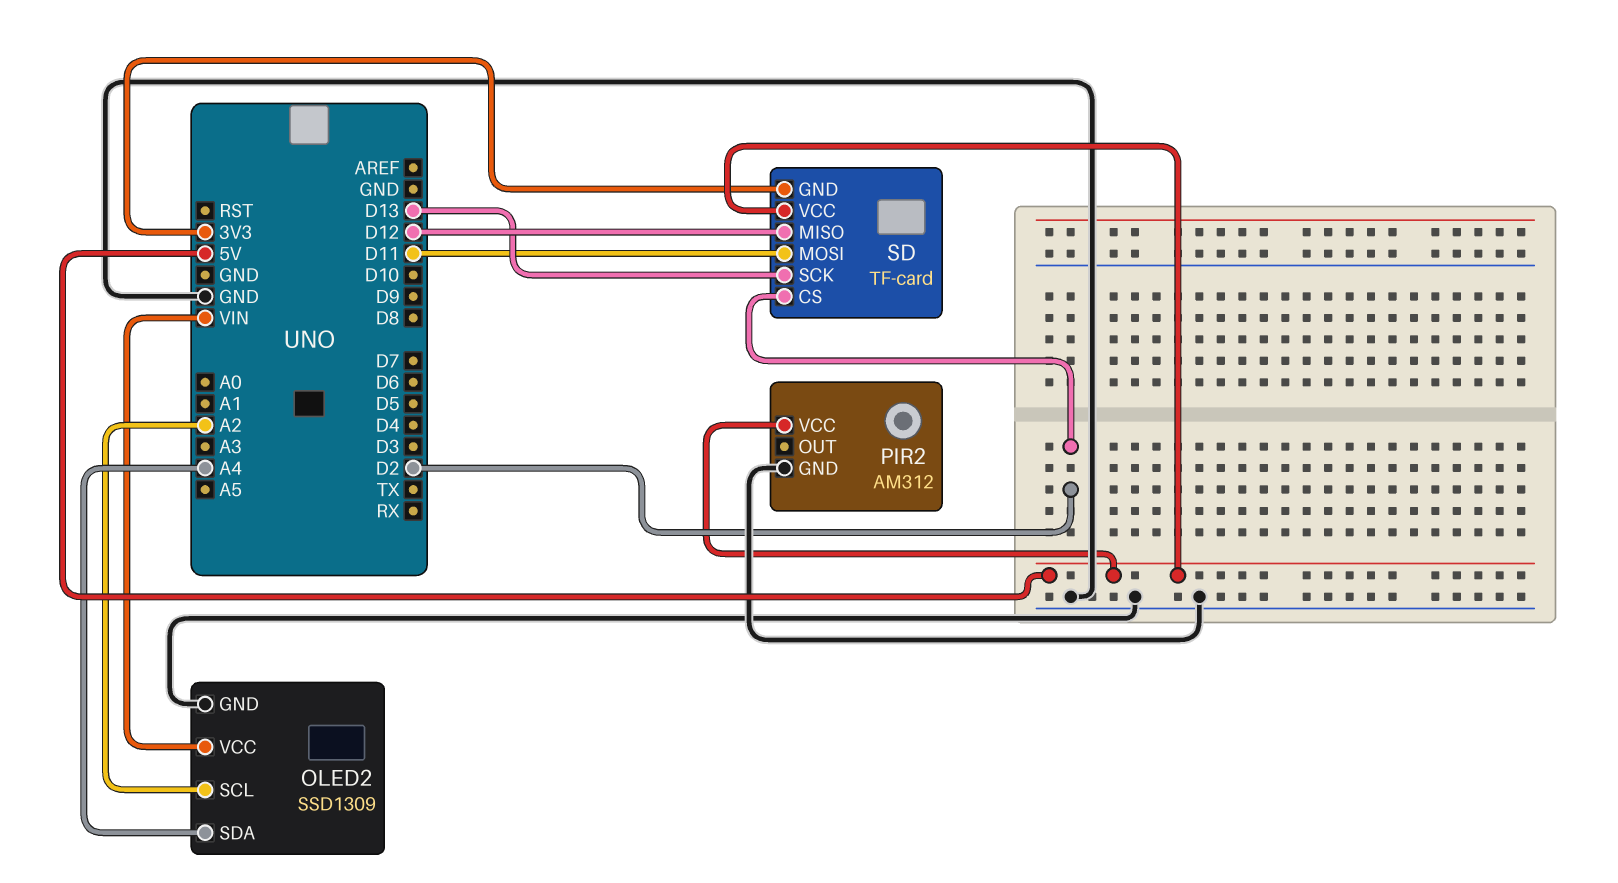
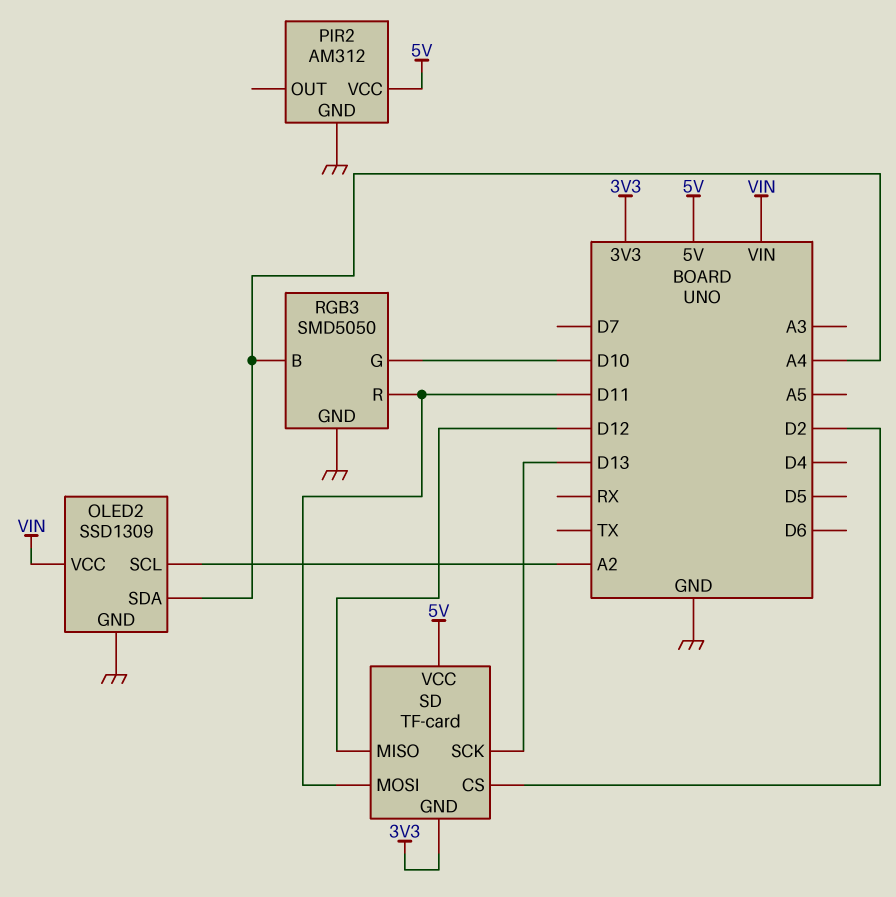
RGB3: none -> SMD5050
RGB3 pin B: none -> A4
RGB3 pin G: none -> D10
RGB3 pin GND: none -> GND
RGB3 pin R: none -> D11

